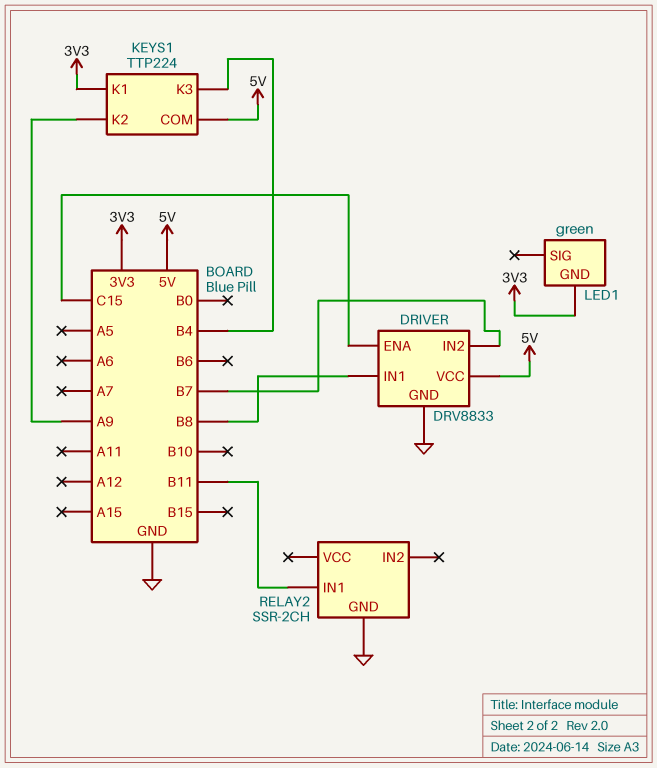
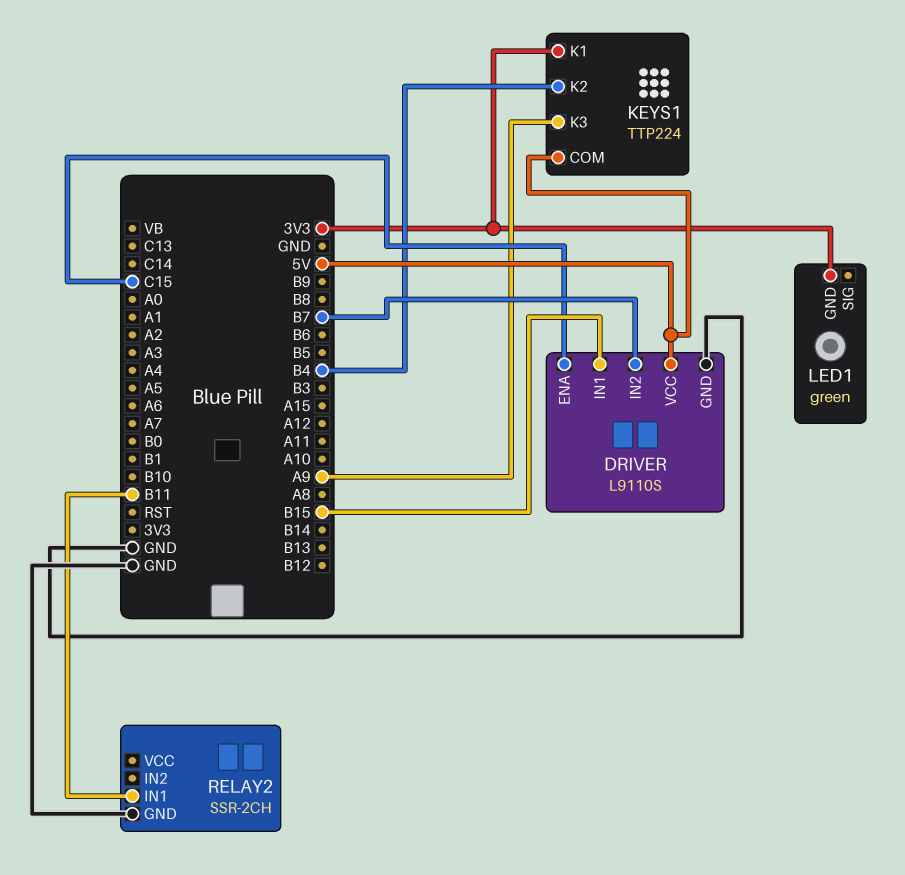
DRIVER: DRV8833 -> L9110S
DRIVER pin IN1: B8 -> B15
KEYS1 pin K2: A9 -> B4
KEYS1 pin K3: B4 -> A9

